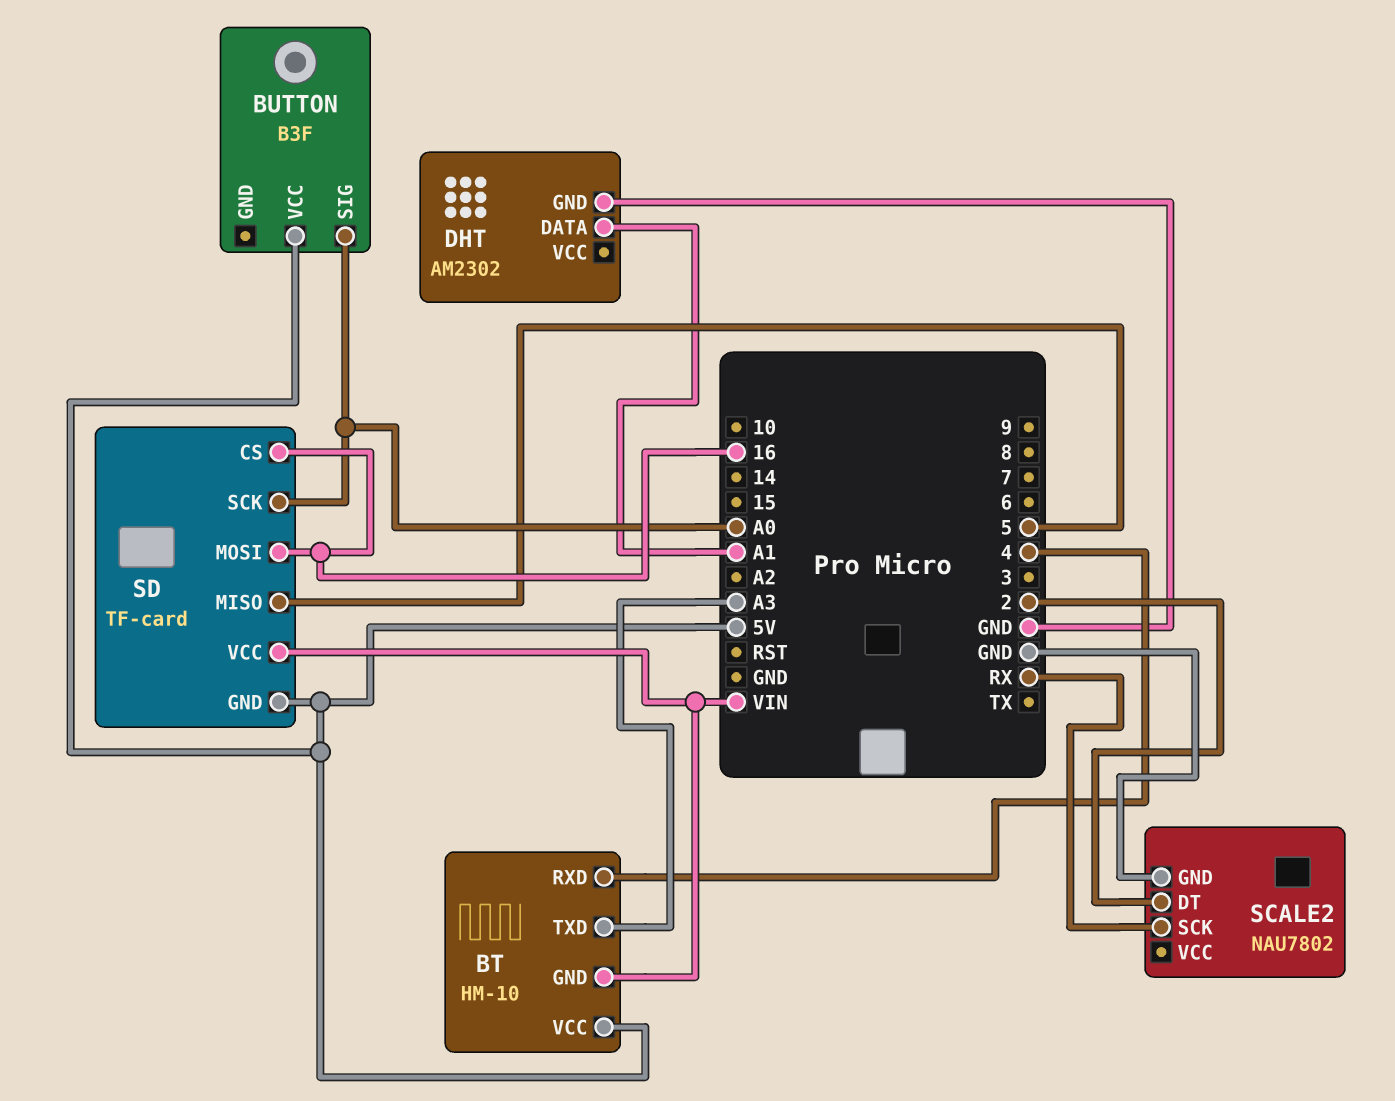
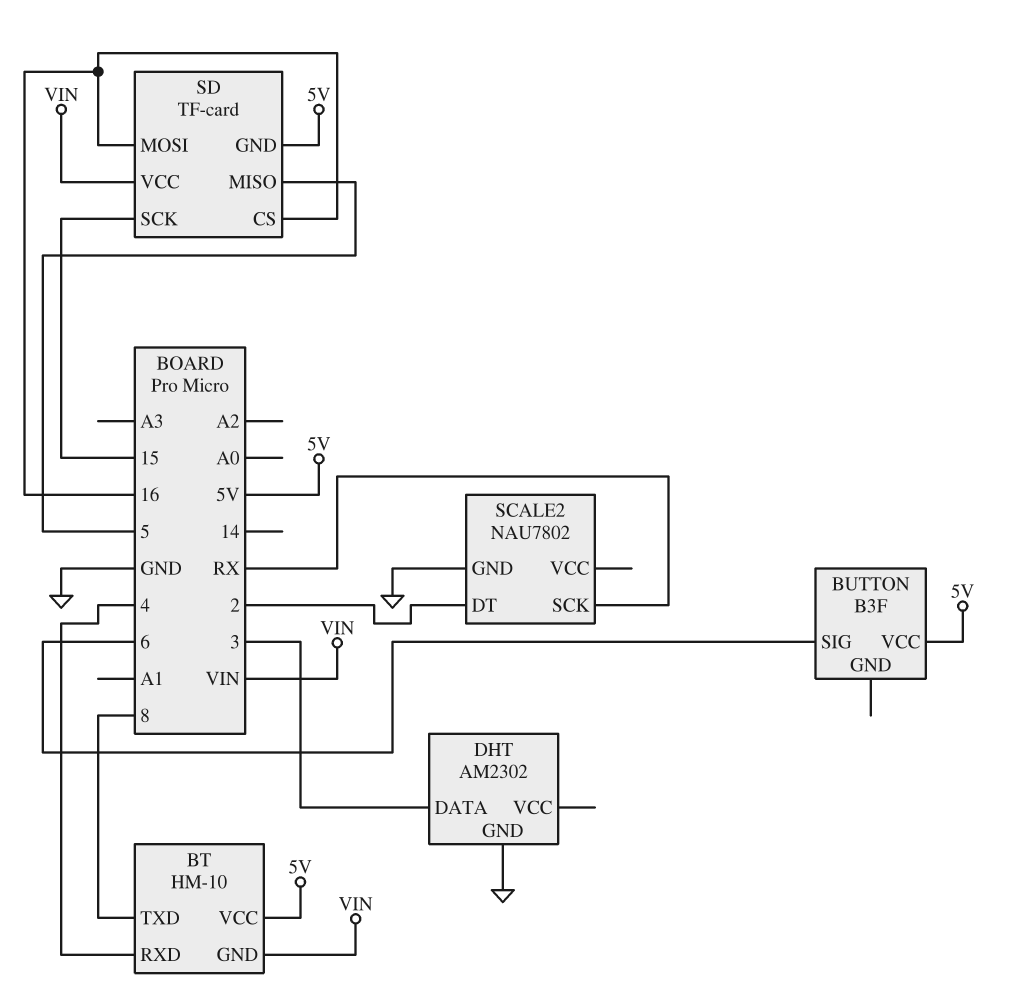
BT pin TXD: A3 -> 8
BUTTON pin SIG: A0 -> 6
DHT pin DATA: A1 -> 3
SD pin SCK: A0 -> 15

